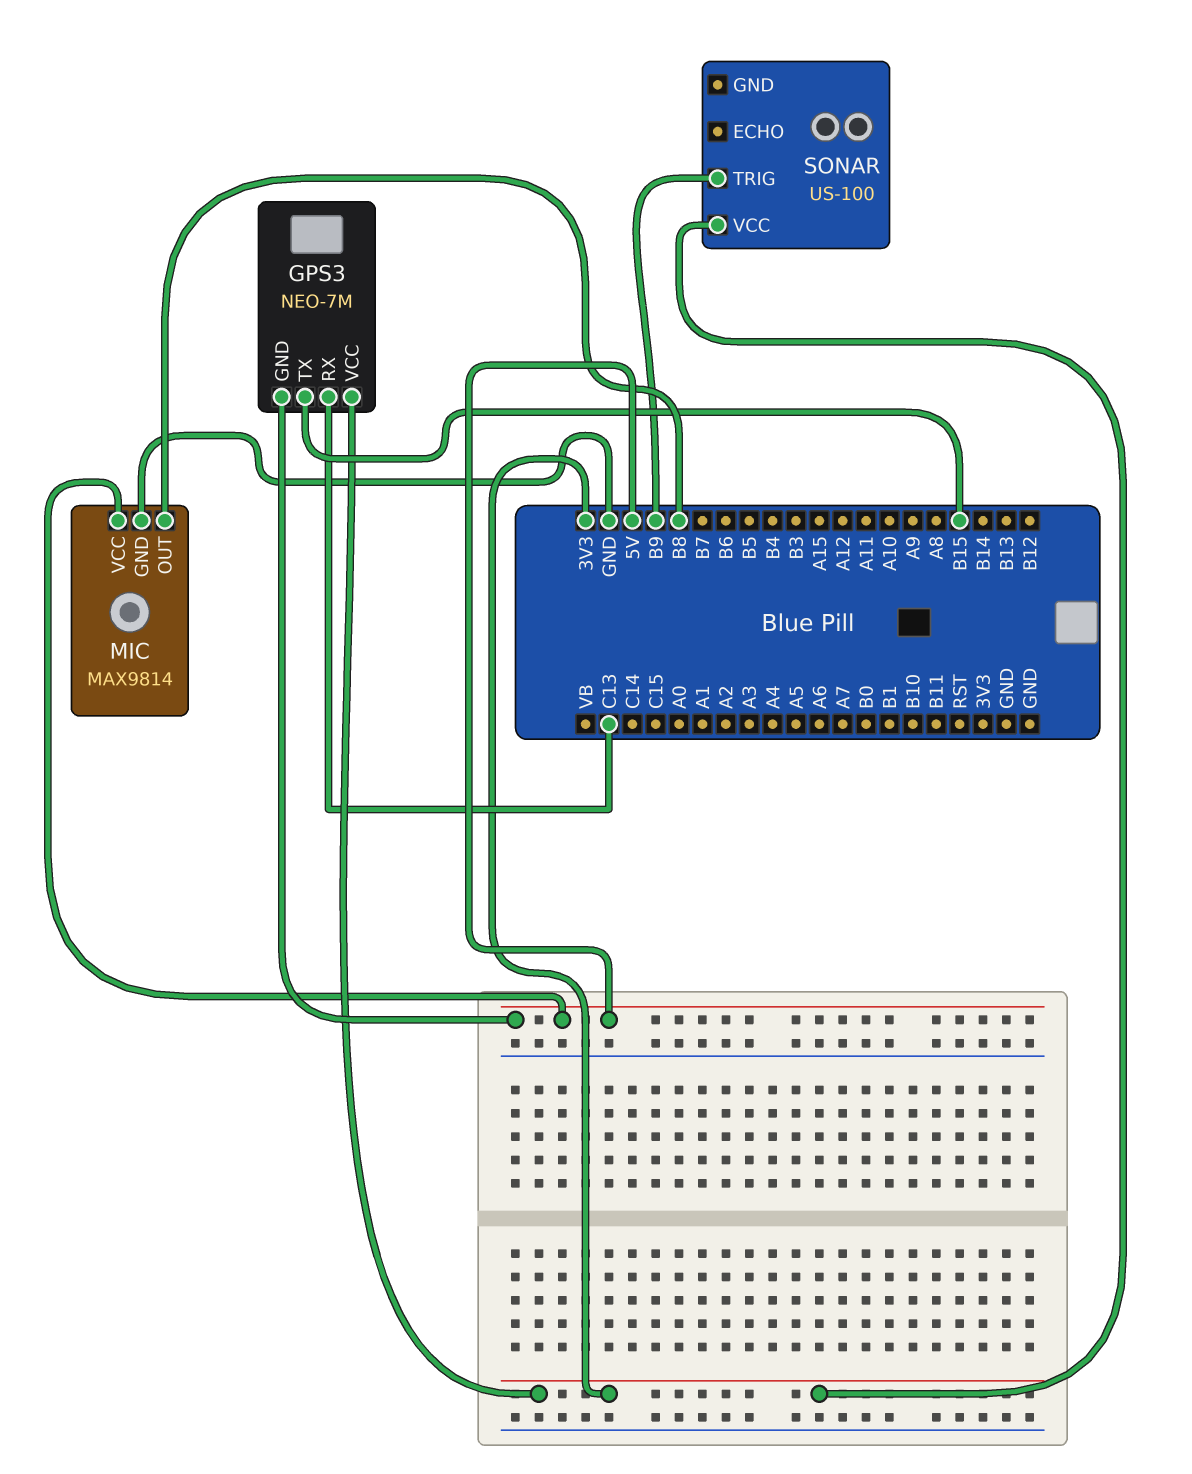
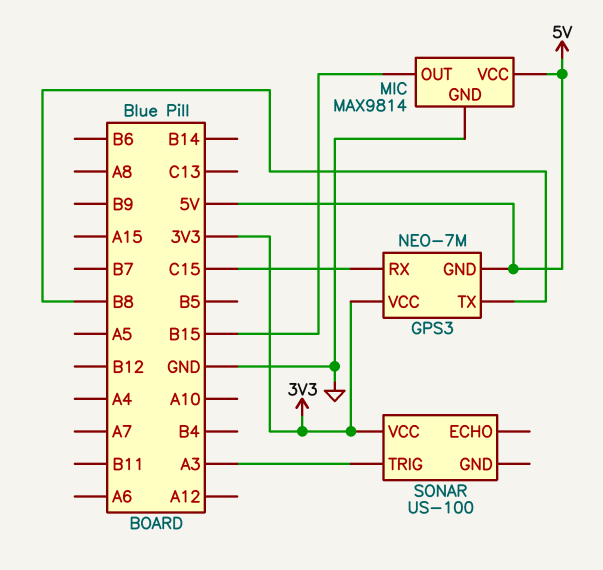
GPS3 pin RX: C13 -> C15
GPS3 pin TX: B15 -> B8
MIC pin OUT: B8 -> B15
SONAR pin TRIG: B9 -> A3

